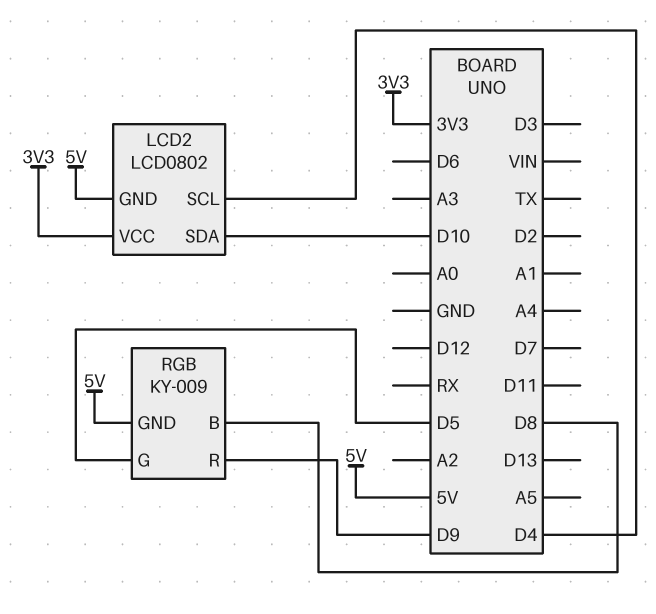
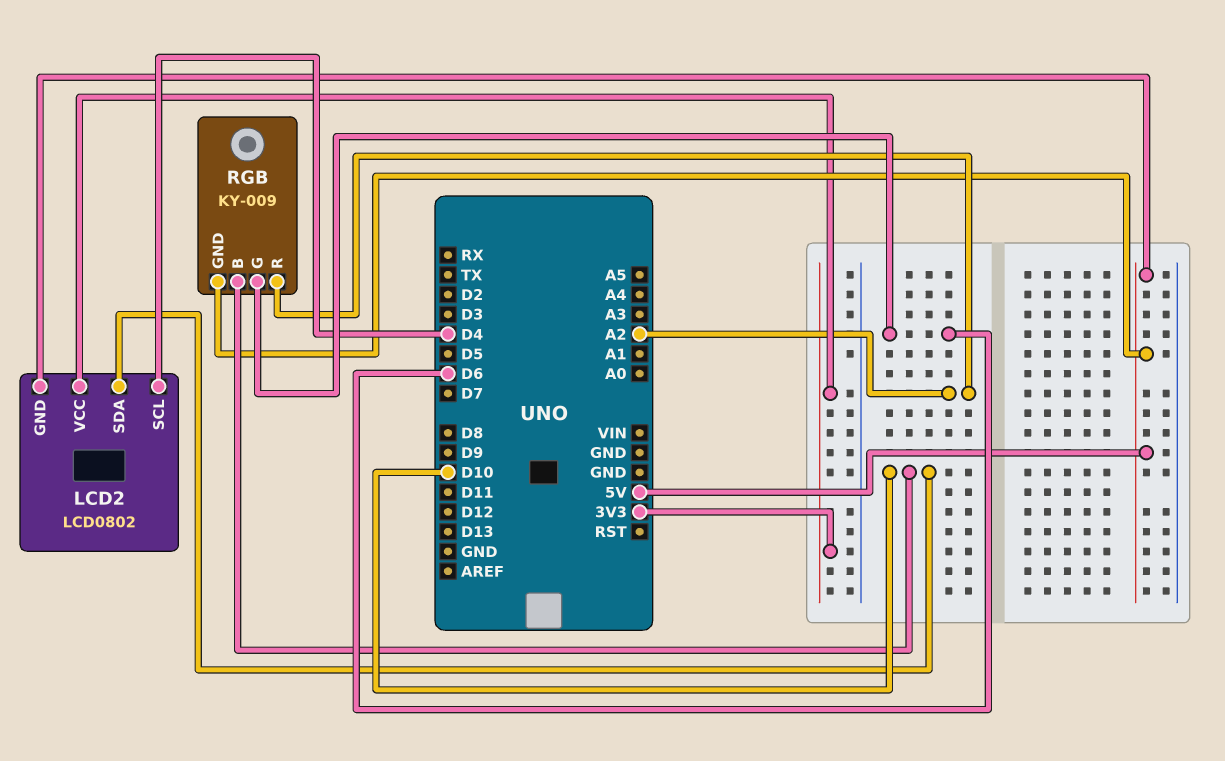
RGB pin B: D8 -> D10
RGB pin G: D5 -> D6
RGB pin R: D9 -> A2

